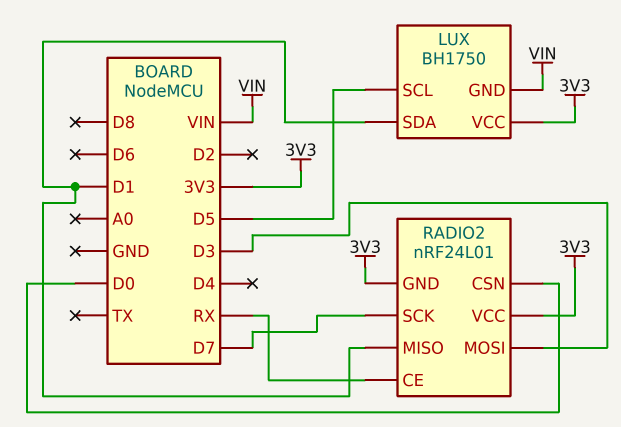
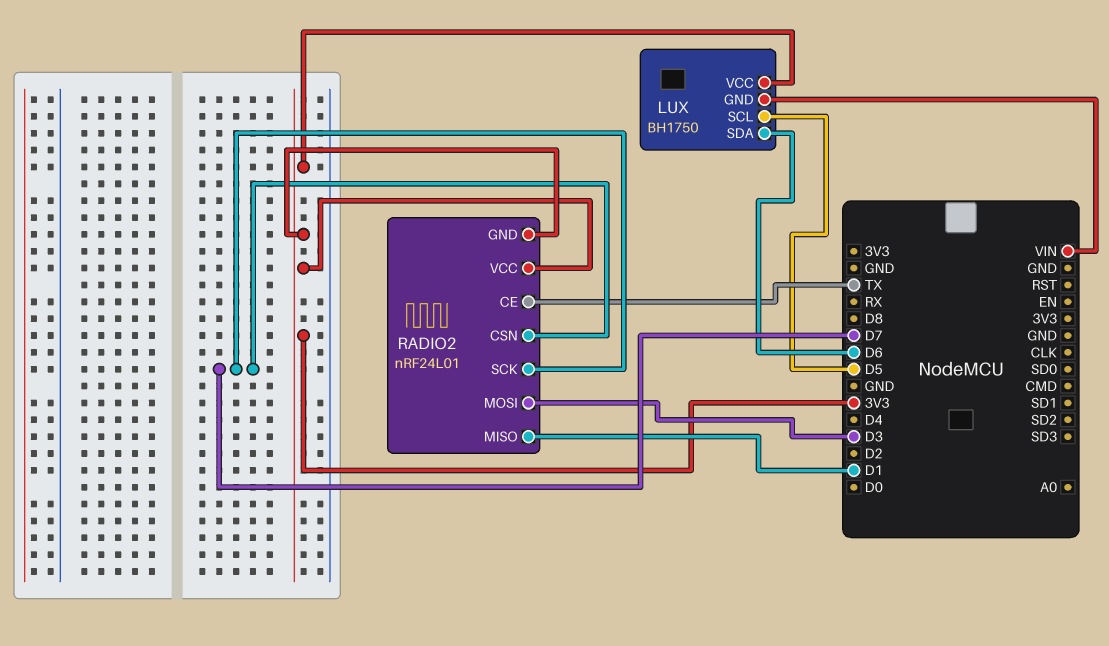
LUX pin SDA: D1 -> D6
RADIO2 pin CE: RX -> TX
RADIO2 pin CSN: D0 -> D7

